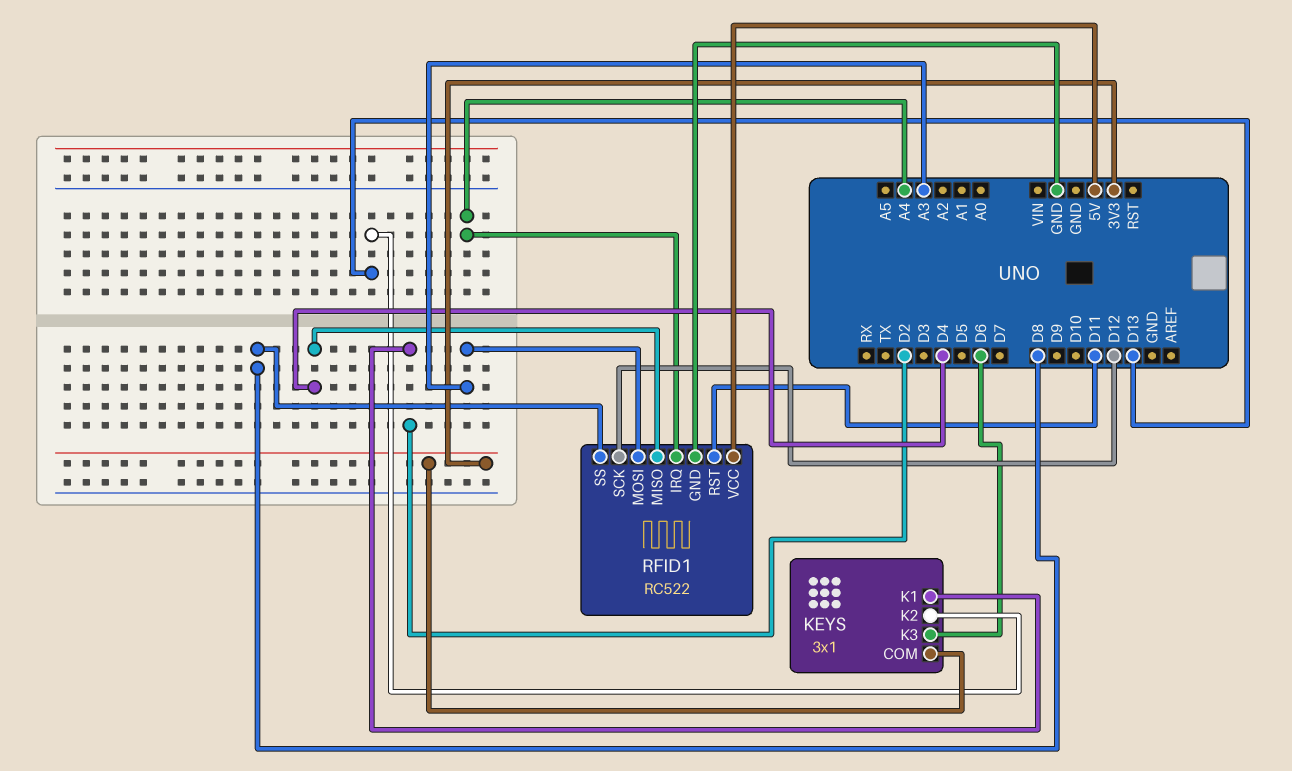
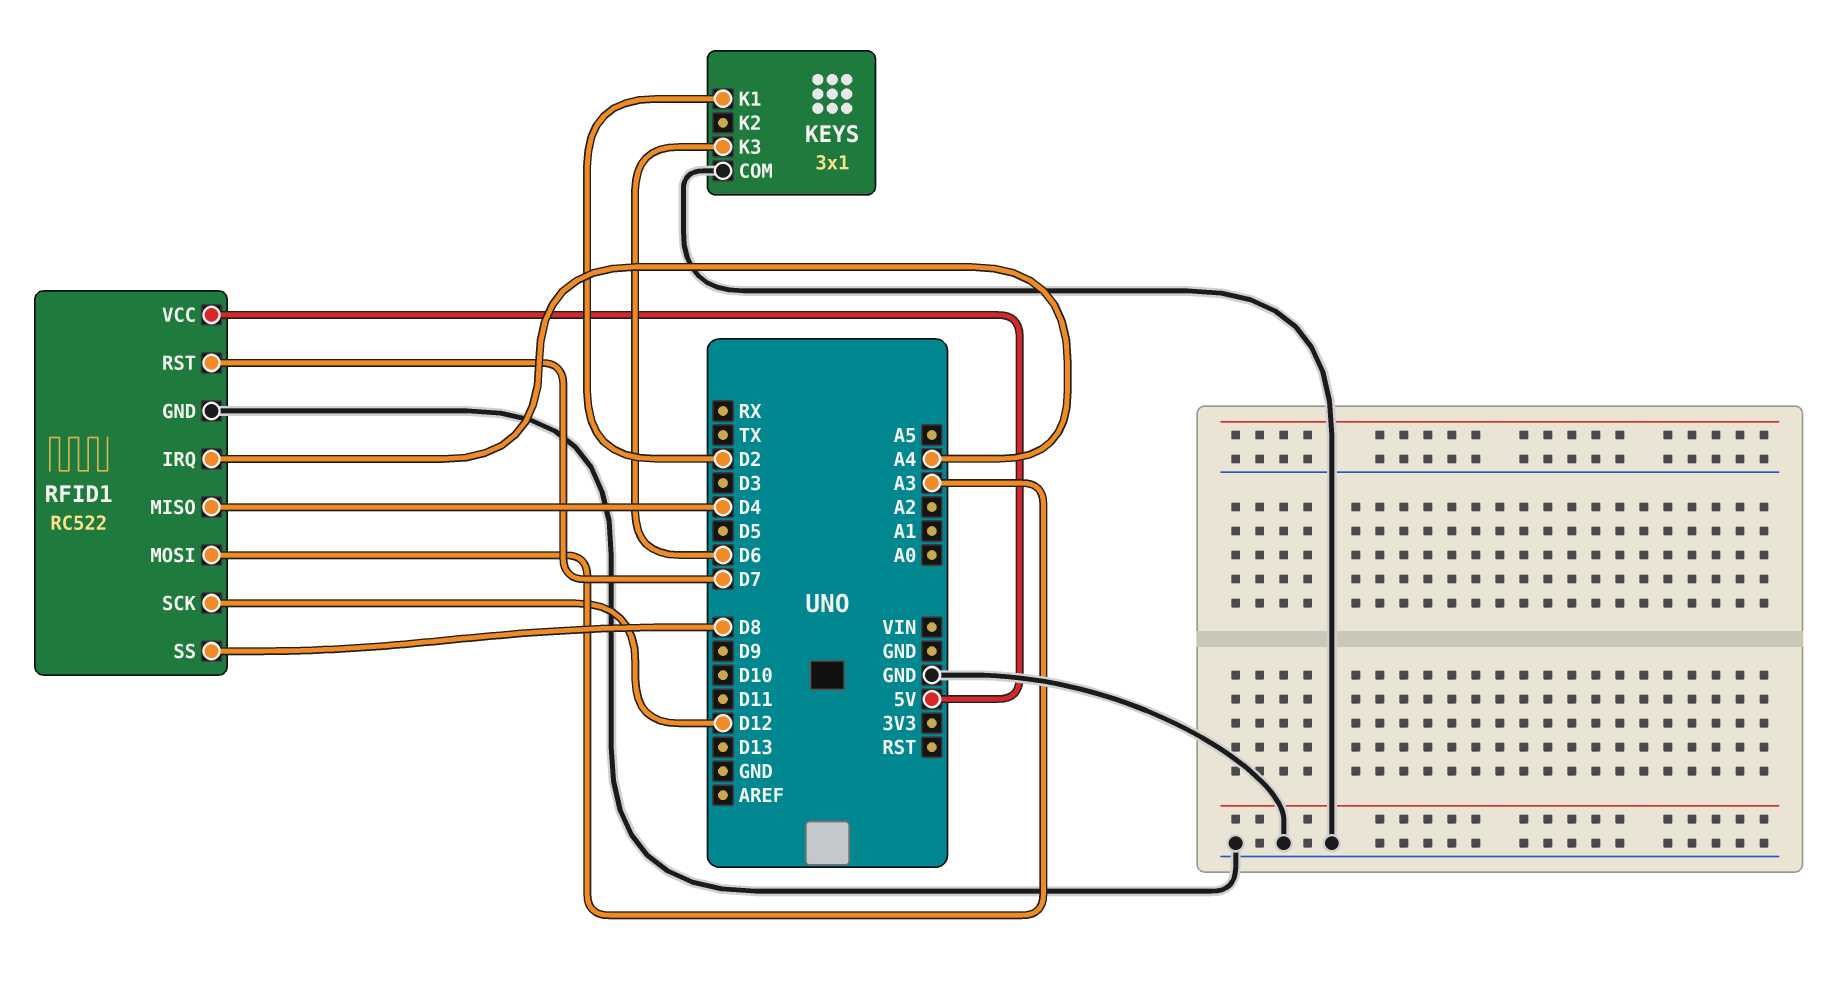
KEYS pin COM: 3V3 -> GND
KEYS pin K2: D13 -> none
RFID1 pin RST: D11 -> D7

